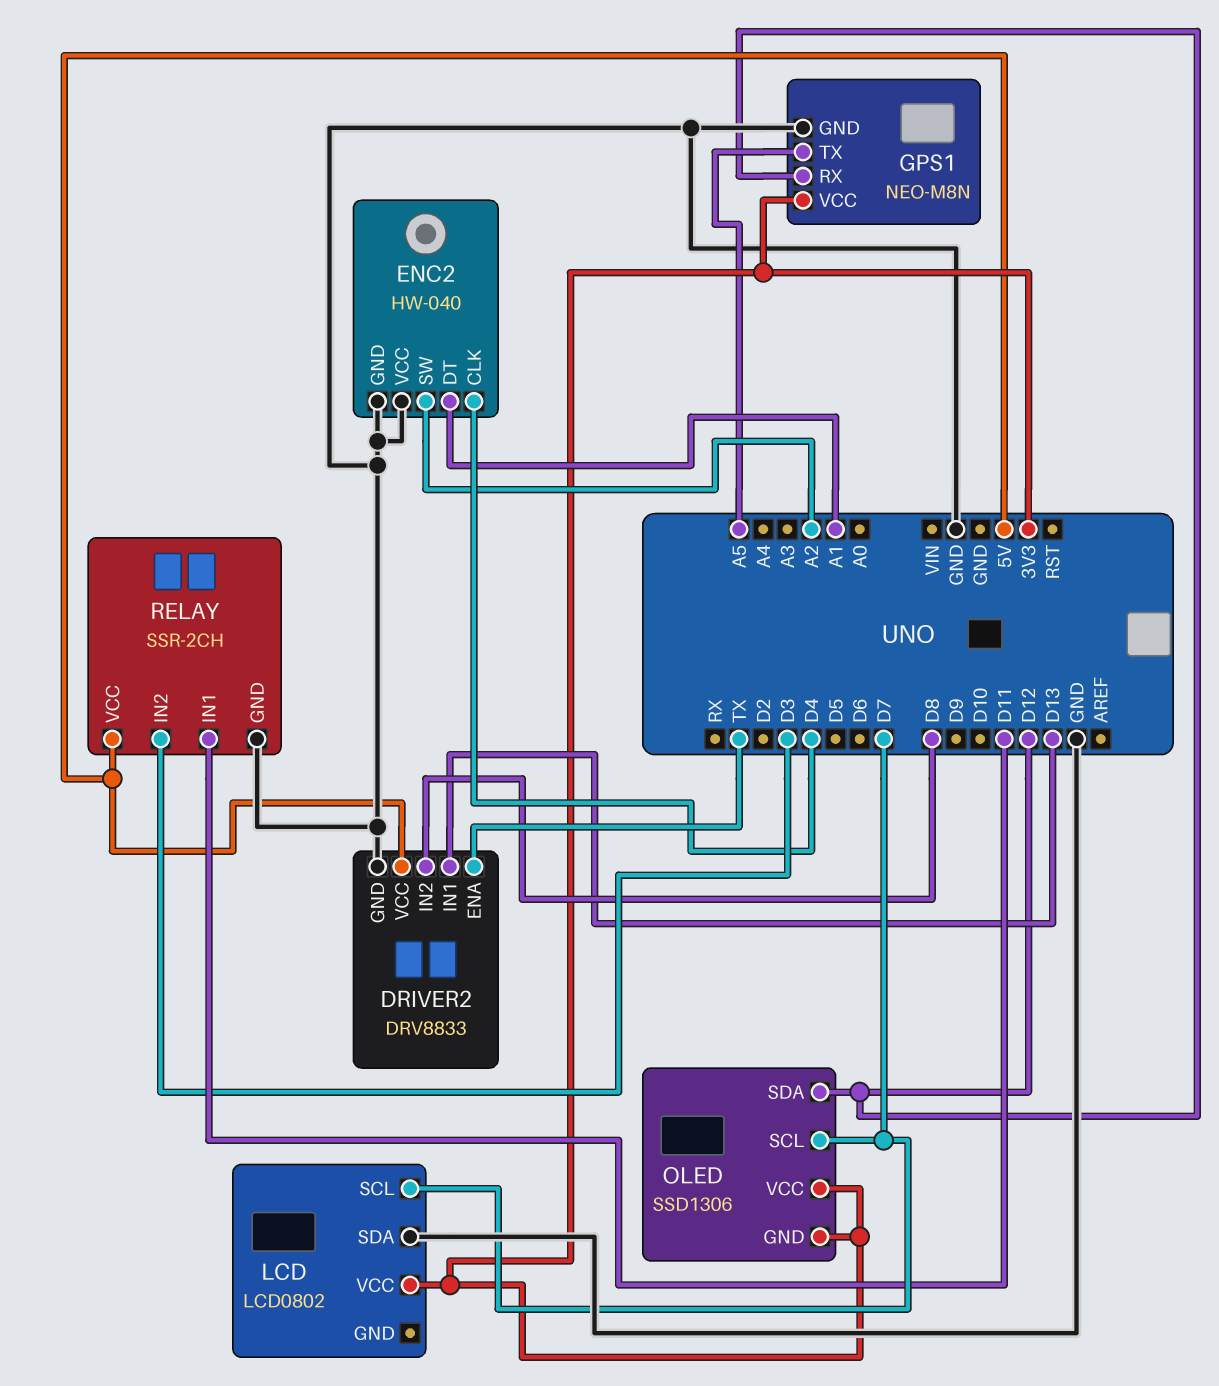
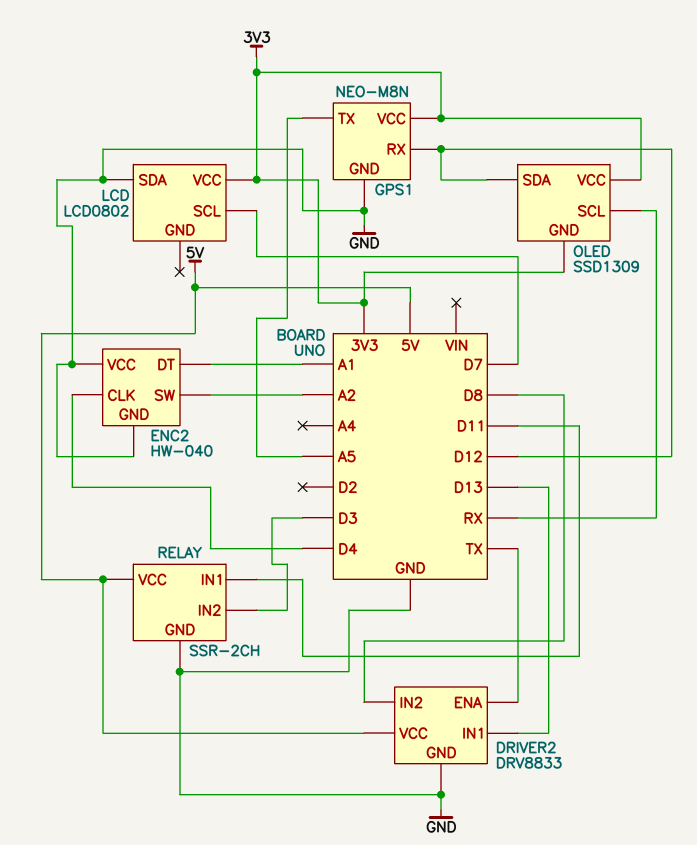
OLED: SSD1306 -> SSD1309
OLED pin SCL: D7 -> RX

